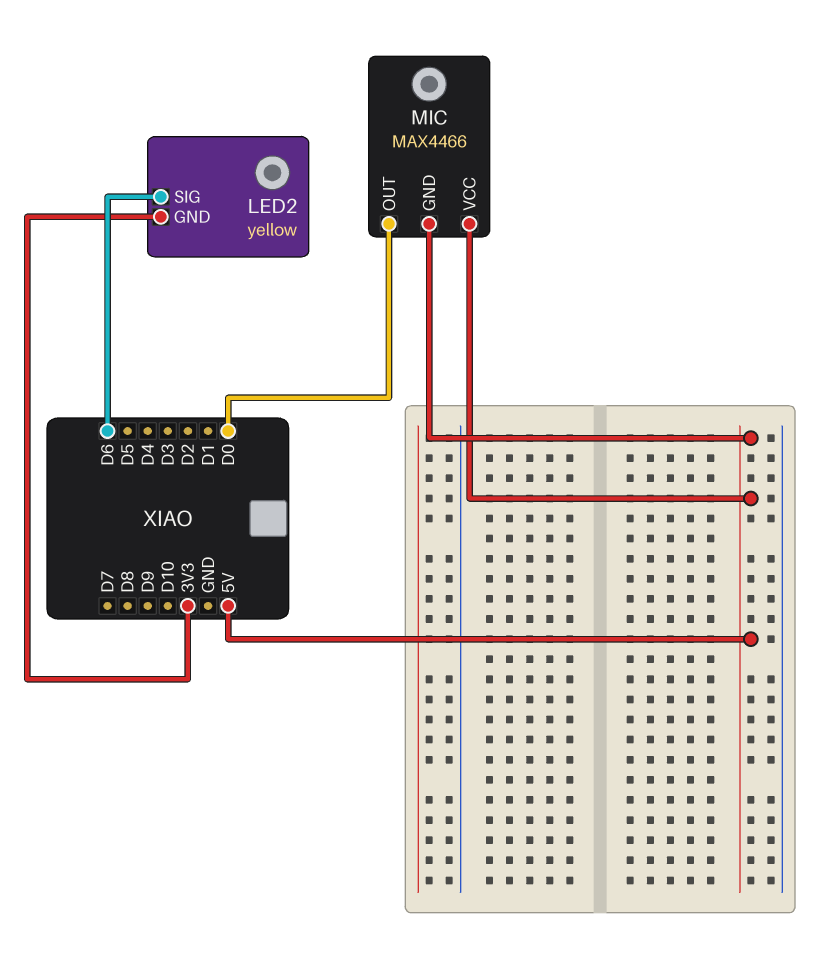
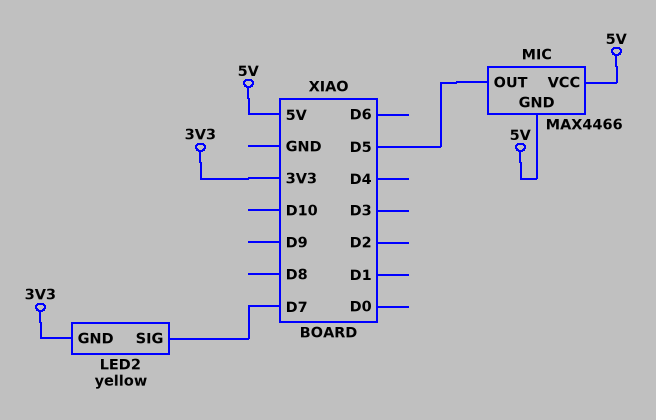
LED2 pin SIG: D6 -> D7
MIC pin OUT: D0 -> D5

